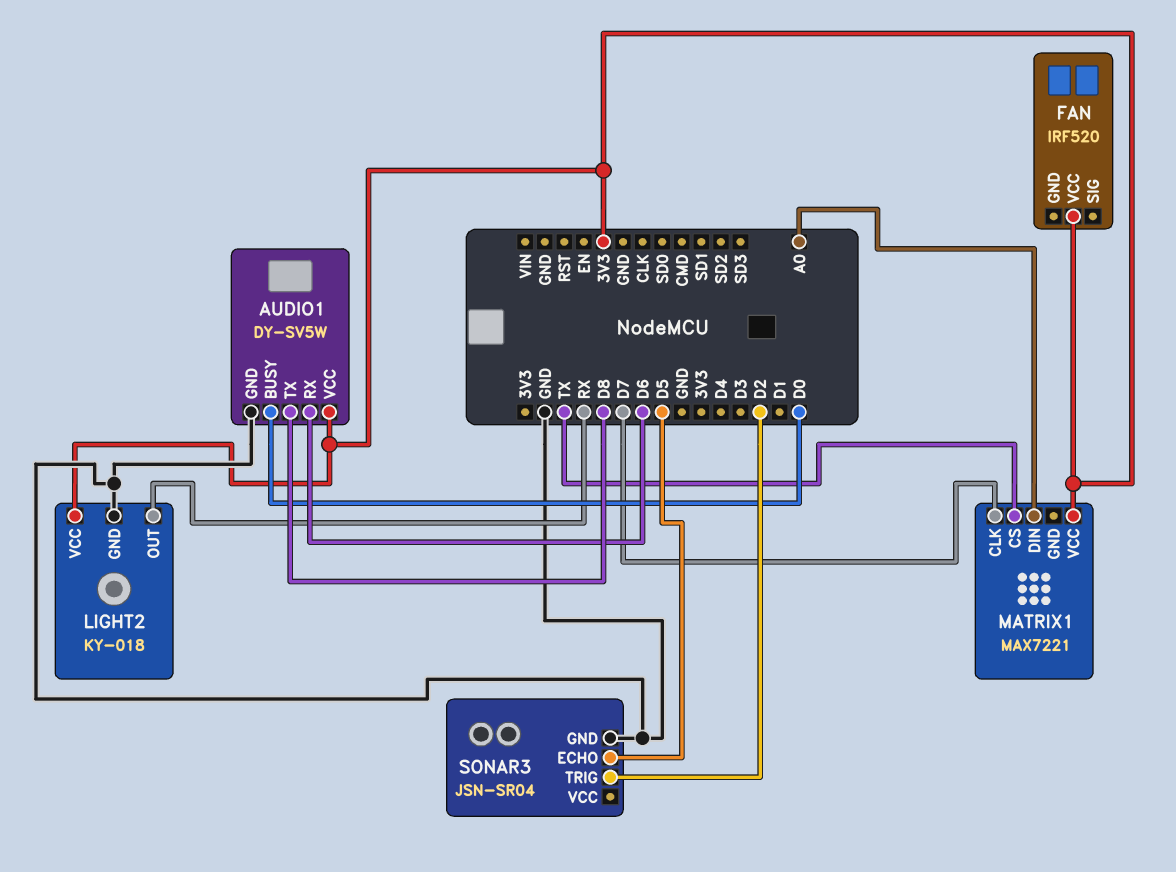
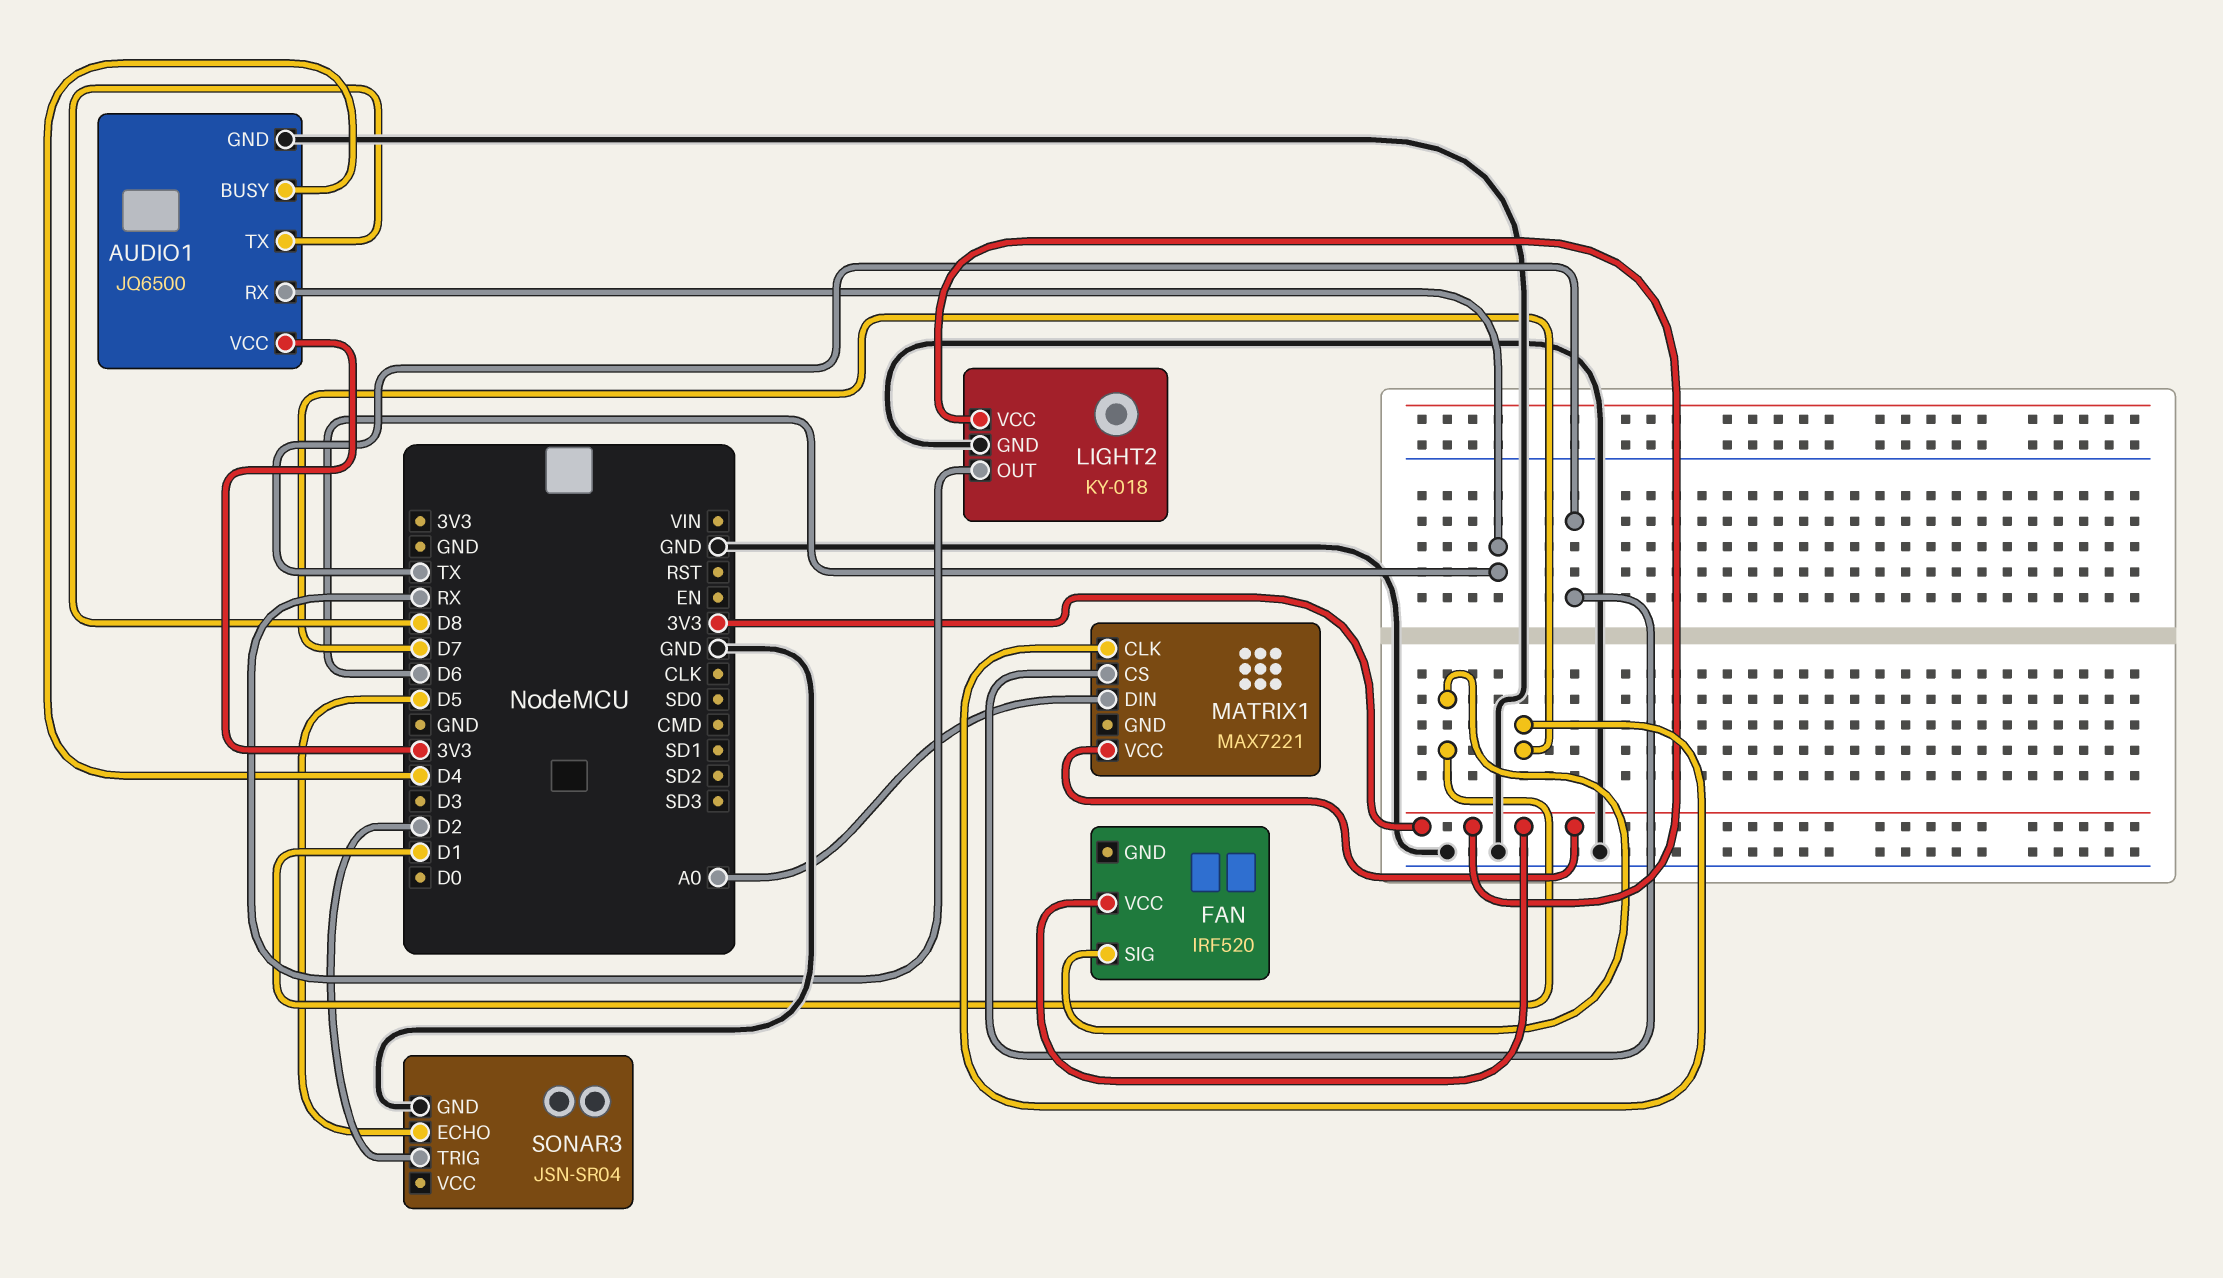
AUDIO1: DY-SV5W -> JQ6500
AUDIO1 pin BUSY: D0 -> D4
FAN pin SIG: none -> D1

